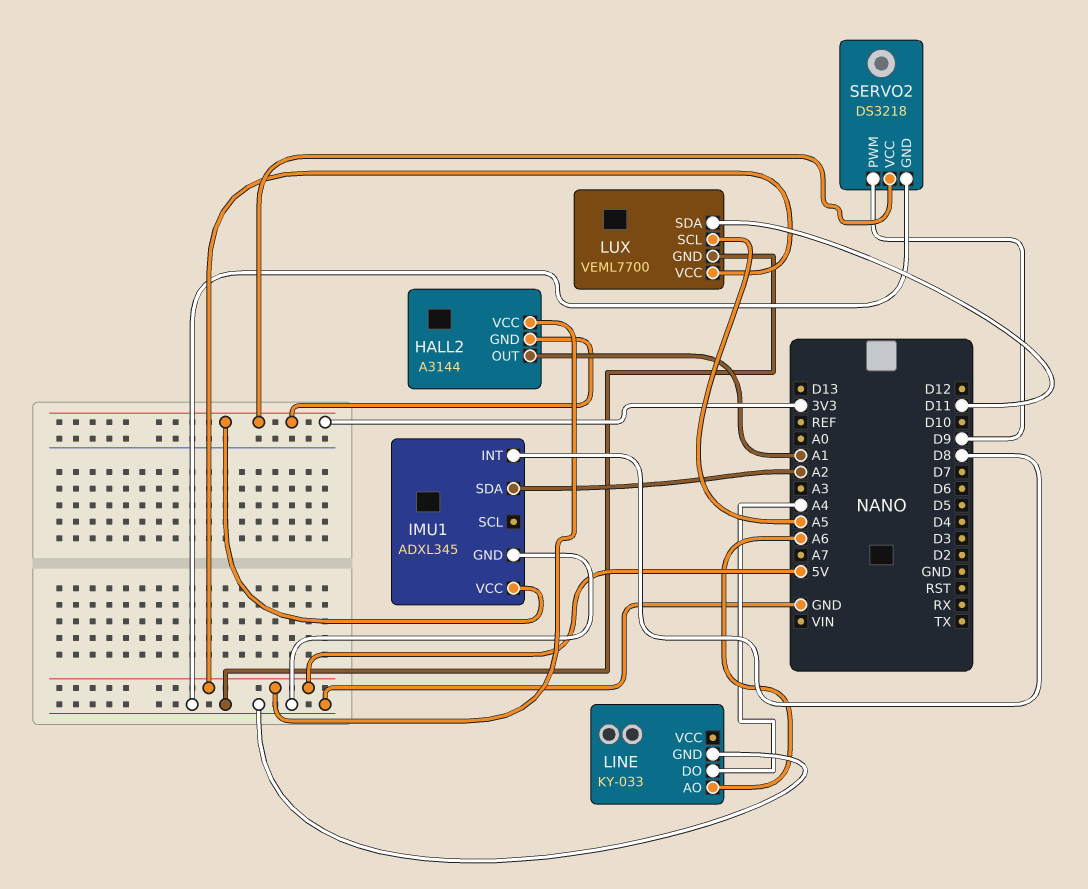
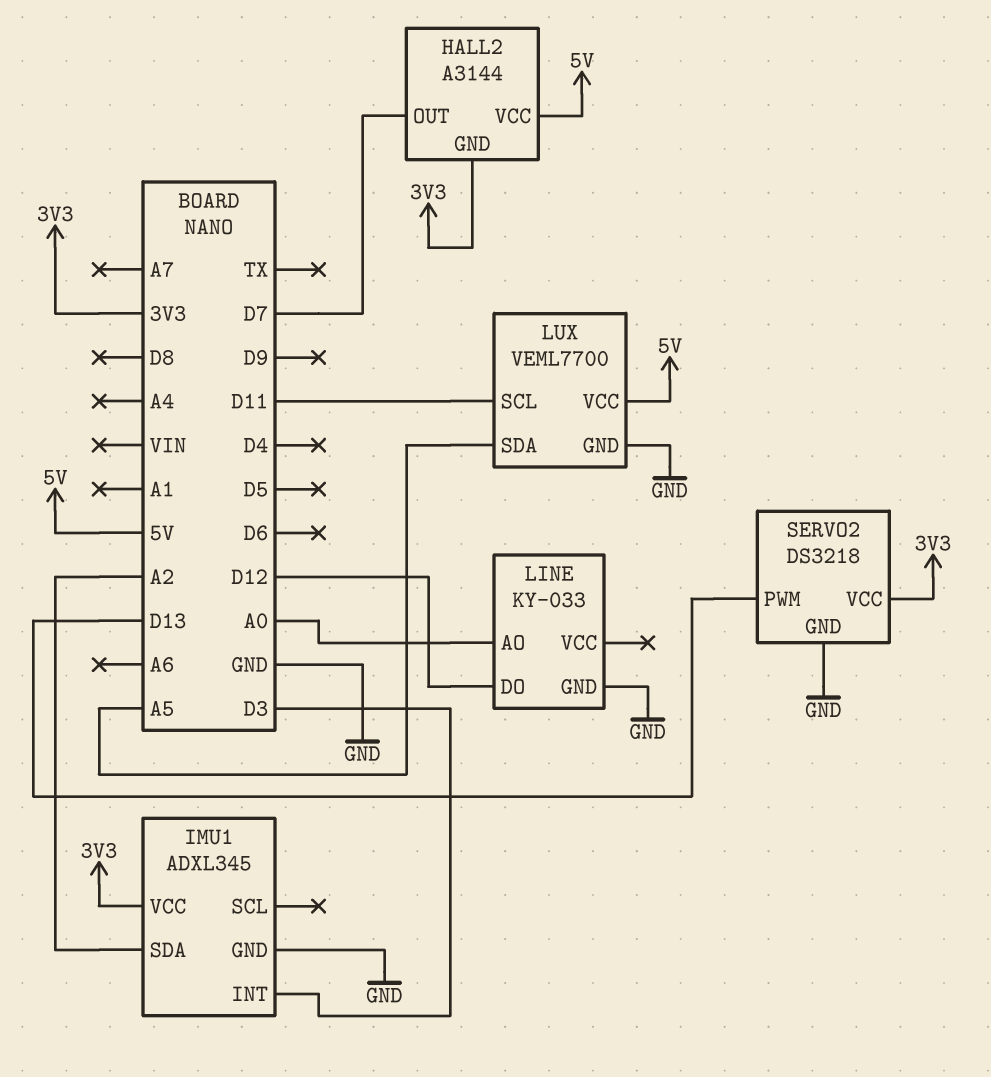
HALL2 pin OUT: A1 -> D7
IMU1 pin INT: D8 -> D3
LINE pin AO: A6 -> A0
LINE pin DO: A4 -> D12
LUX pin SCL: A5 -> D11
LUX pin SDA: D11 -> A5
SERVO2 pin PWM: D9 -> D13

